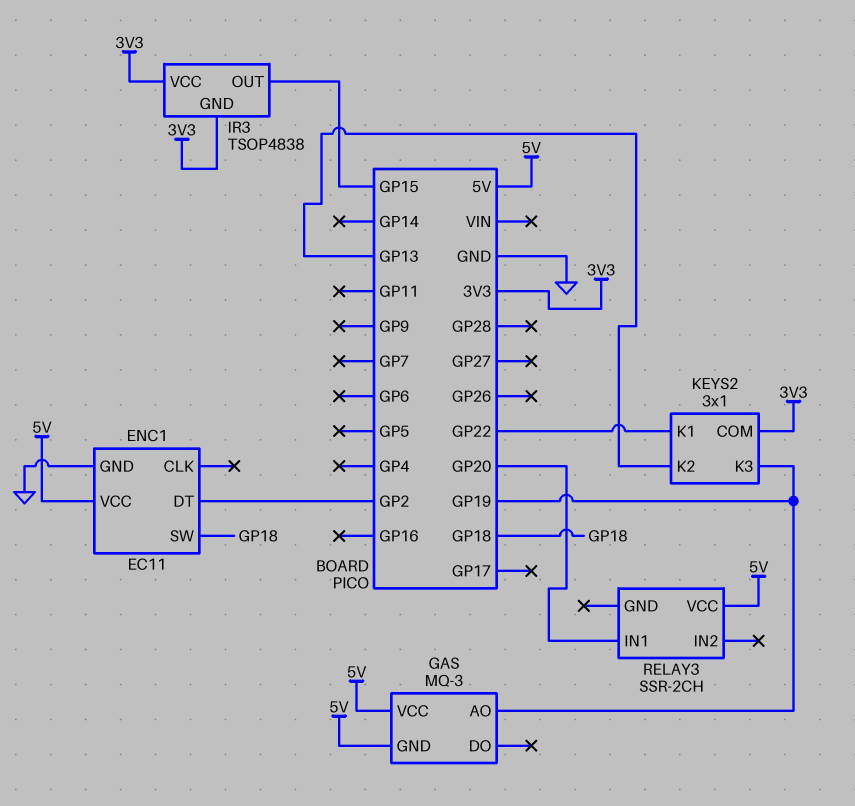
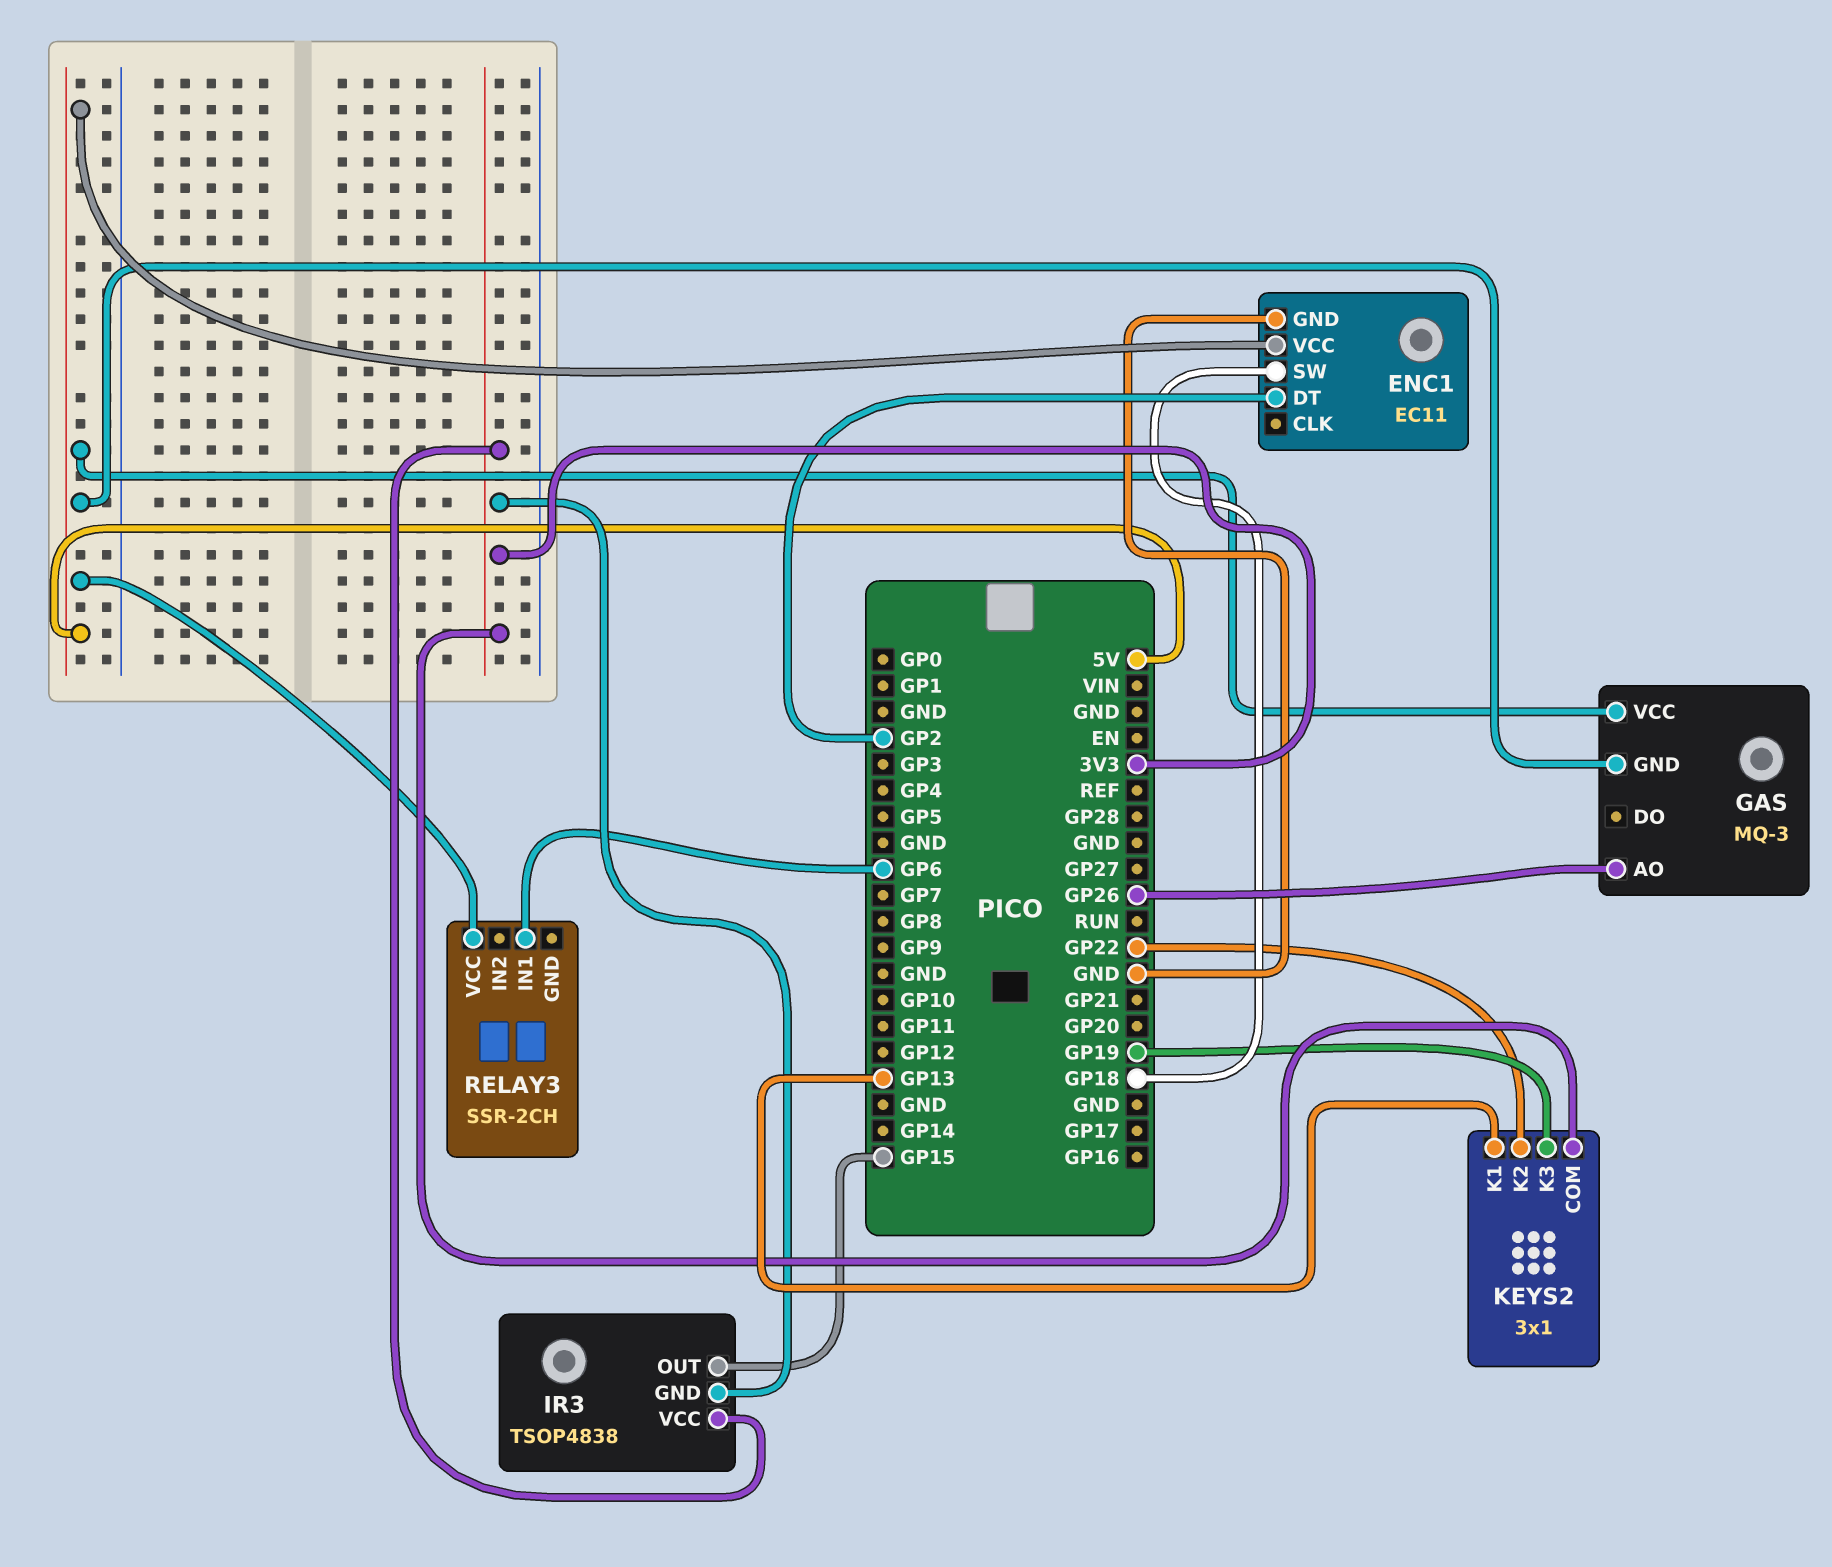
GAS pin AO: GP19 -> GP26
KEYS2 pin K1: GP22 -> GP13
KEYS2 pin K2: GP13 -> GP22
RELAY3 pin IN1: GP20 -> GP6

